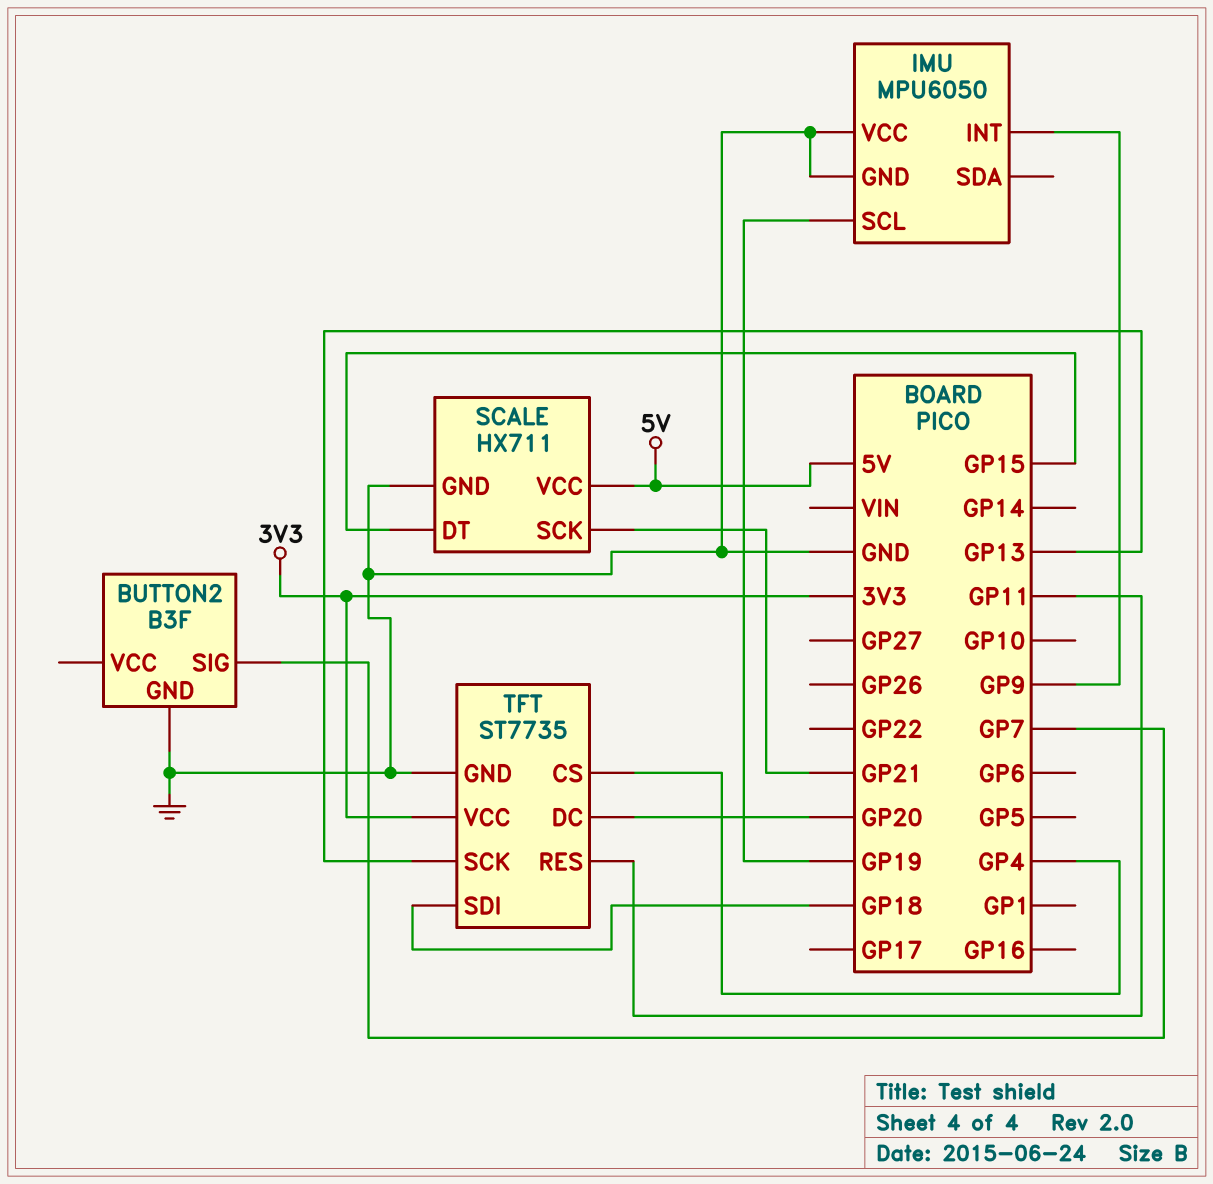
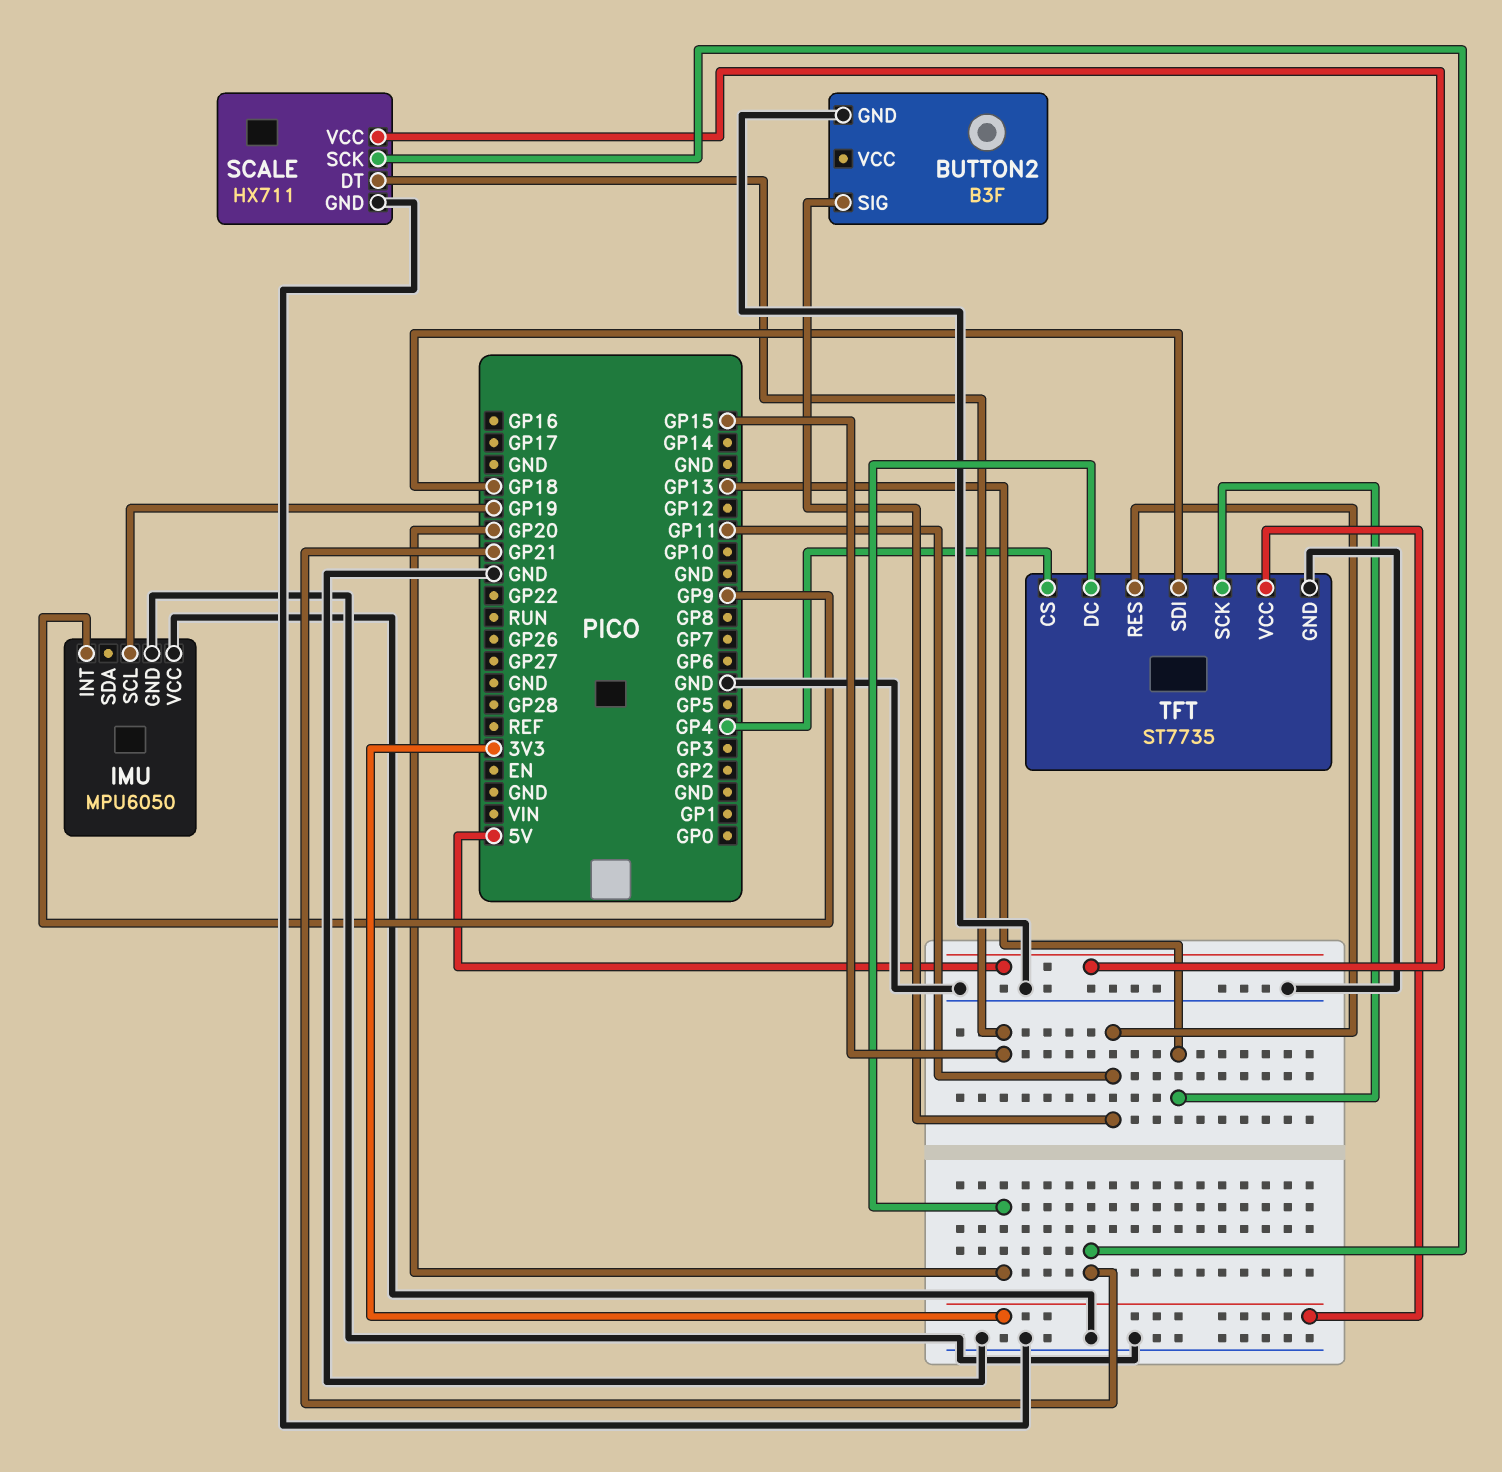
BUTTON2 pin SIG: GP7 -> GP11

